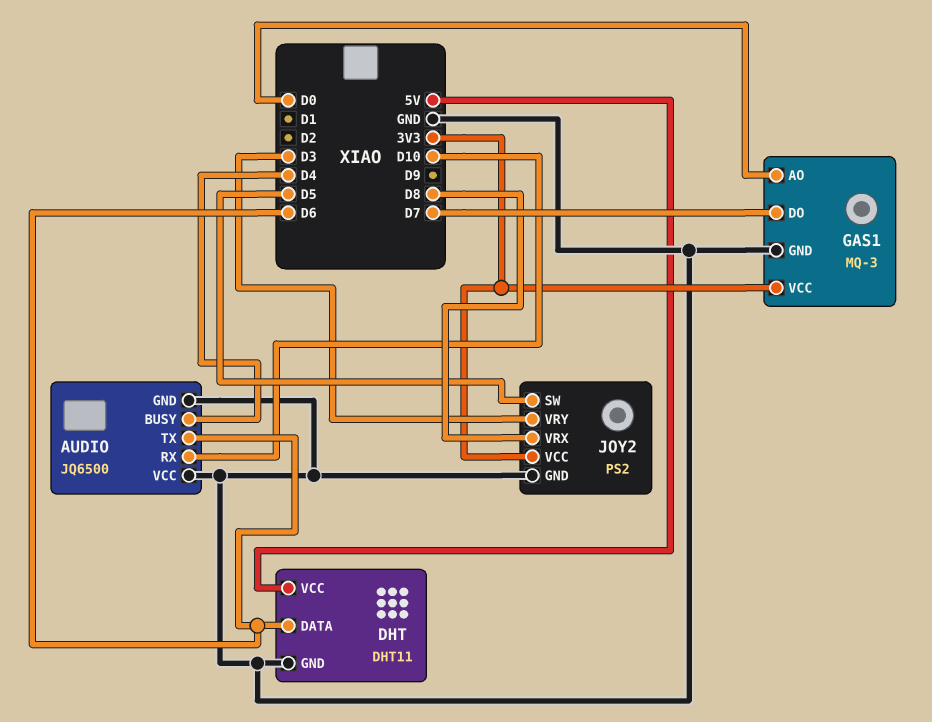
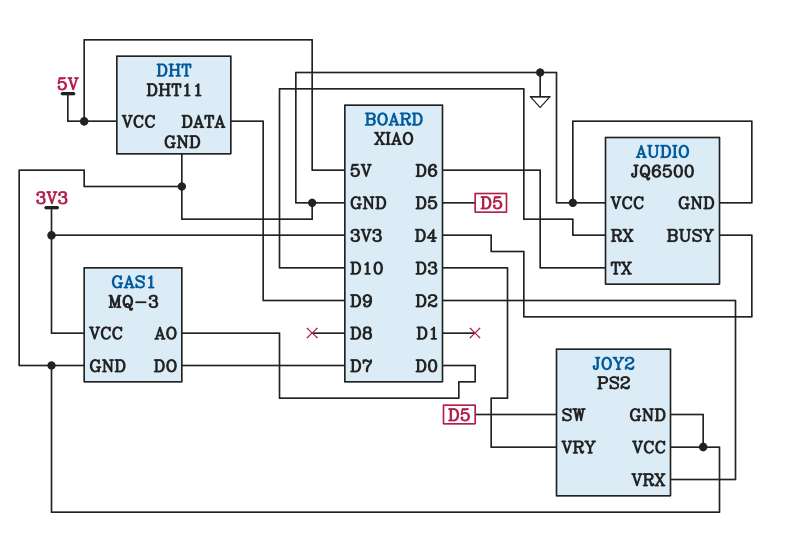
DHT pin DATA: D6 -> D9
JOY2 pin VCC: 3V3 -> GND
JOY2 pin VRX: D8 -> D2

